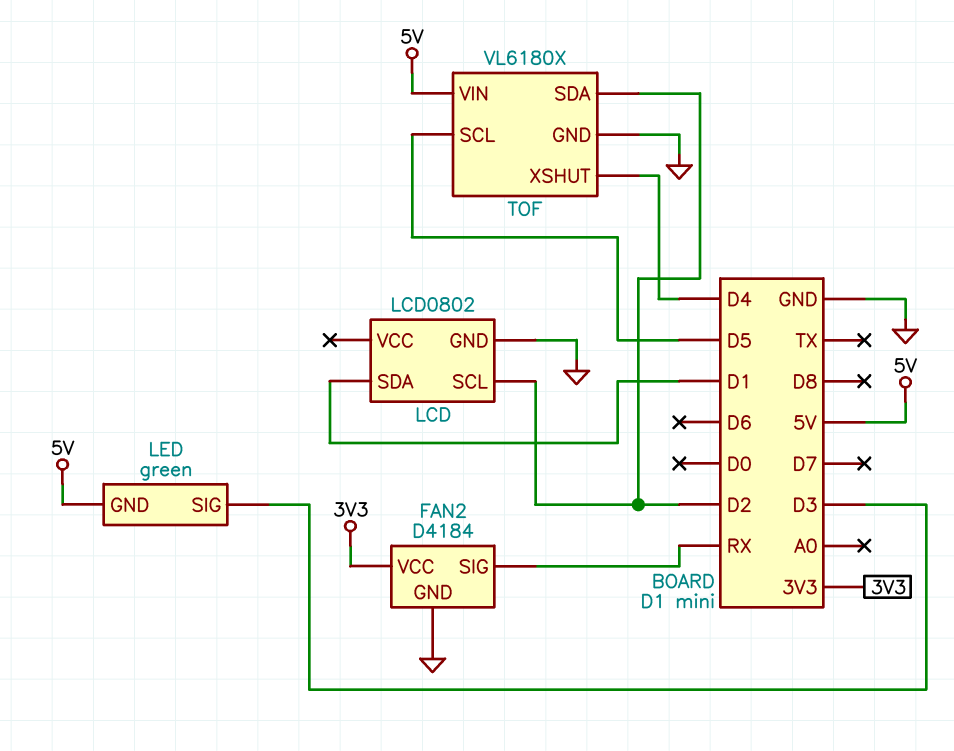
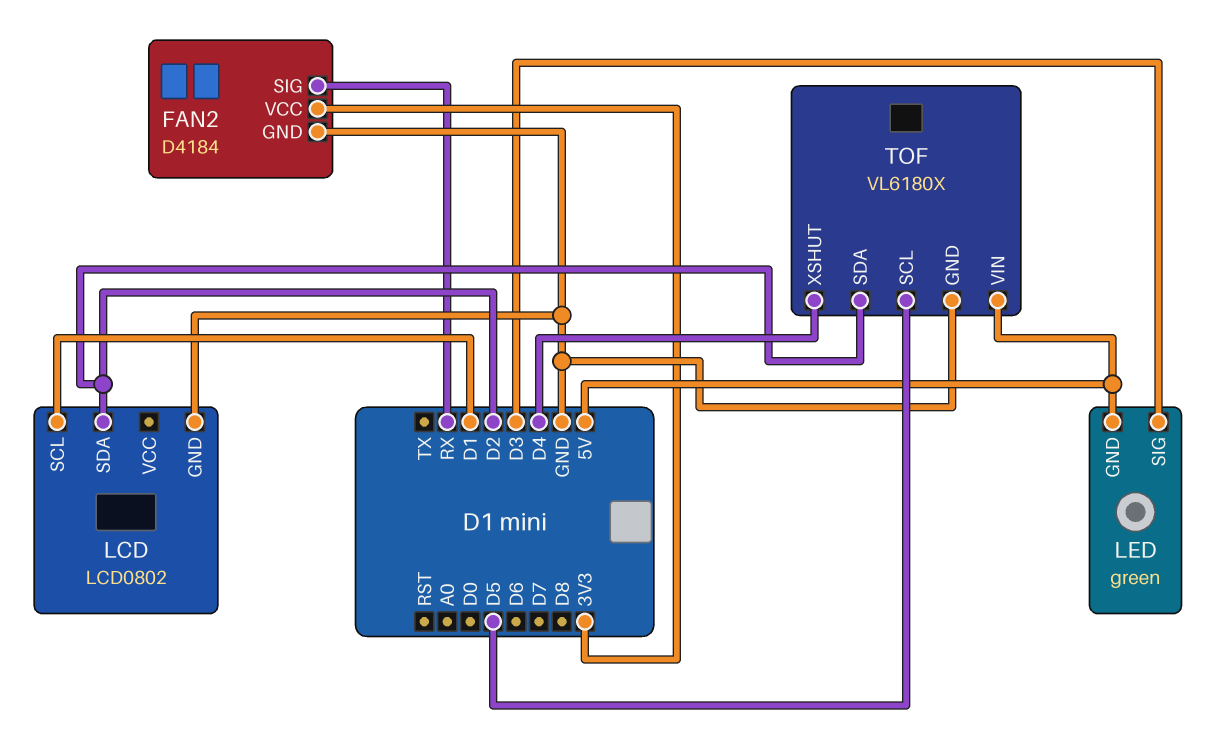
LCD pin SCL: D2 -> D1
LCD pin SDA: D1 -> D2

